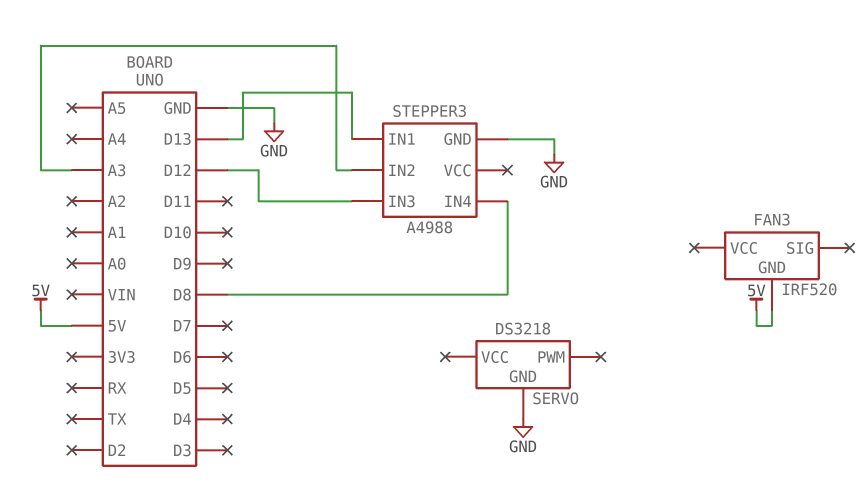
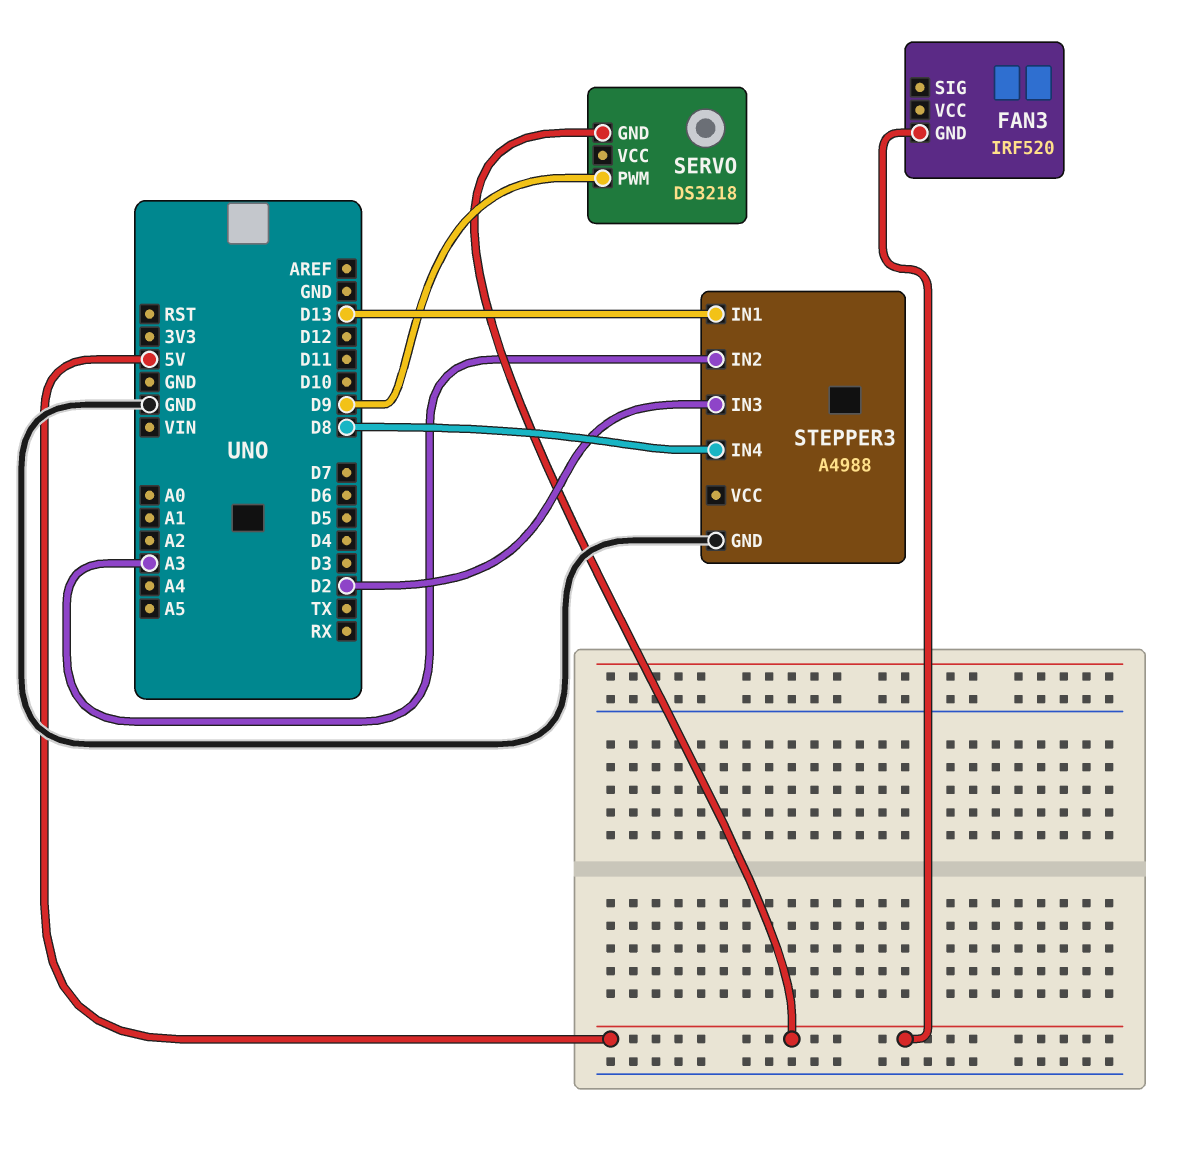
SERVO pin GND: GND -> 5V
SERVO pin PWM: none -> D9
STEPPER3 pin IN3: D12 -> D2

